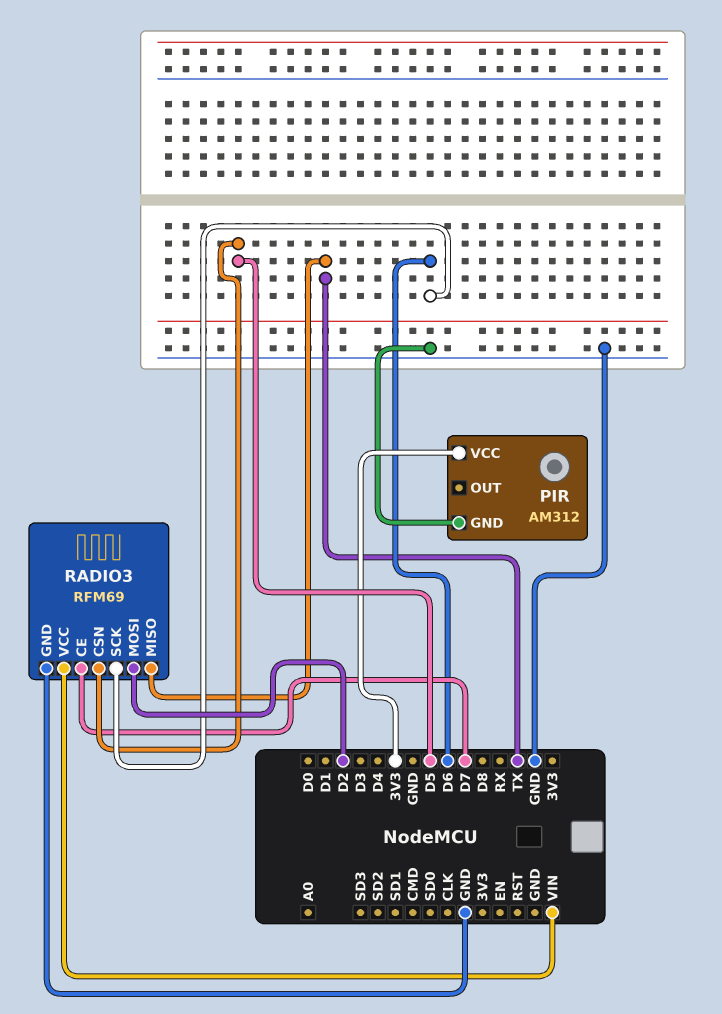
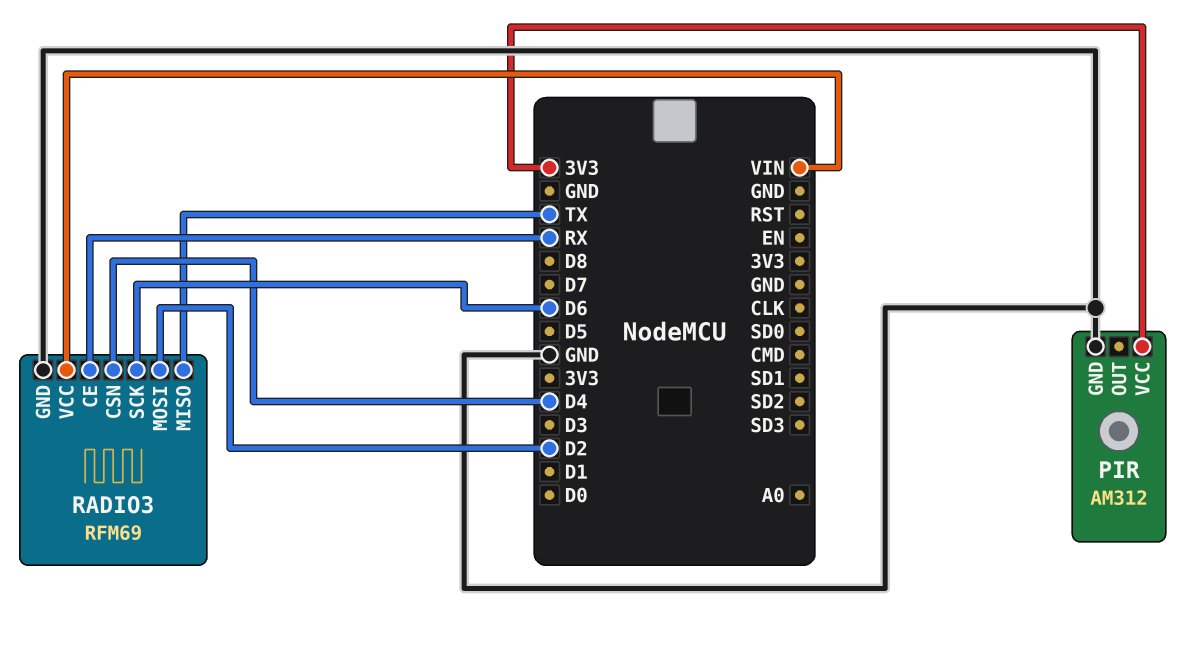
RADIO3 pin CE: D7 -> RX
RADIO3 pin CSN: D5 -> D4

